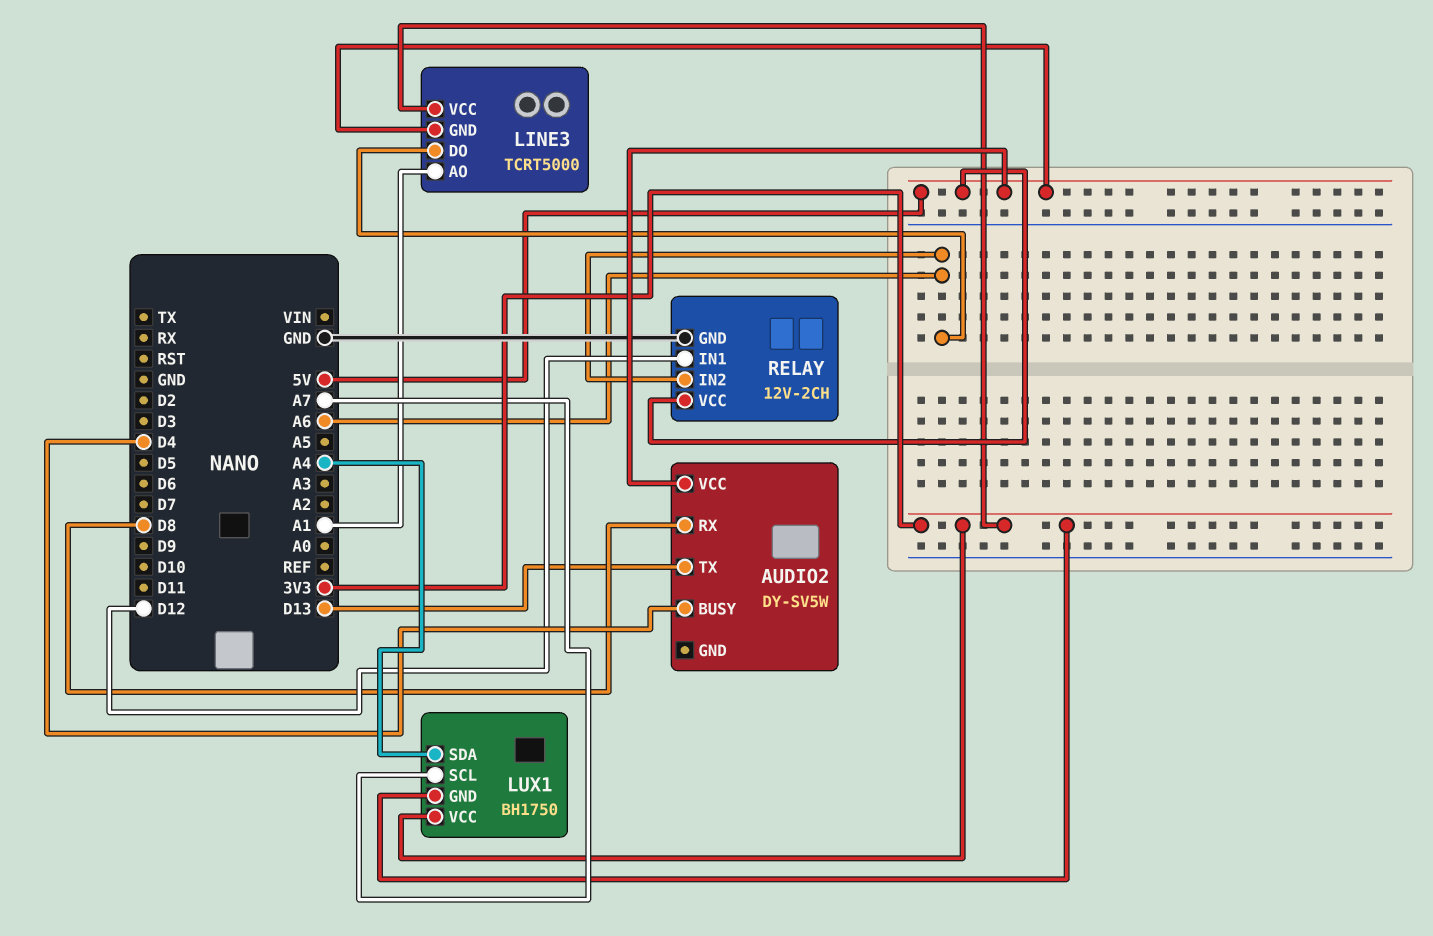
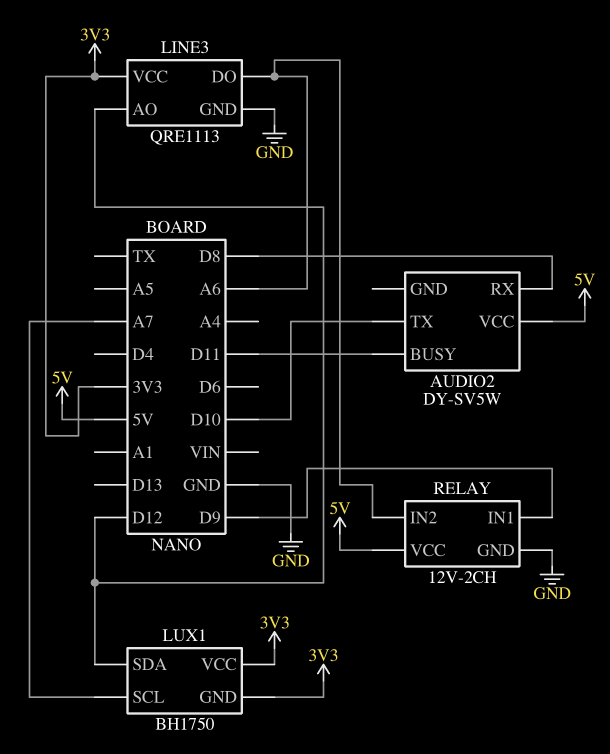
AUDIO2 pin BUSY: D4 -> D11
AUDIO2 pin TX: D13 -> D10
LINE3: TCRT5000 -> QRE1113
LINE3 pin AO: A1 -> D12
LINE3 pin GND: 5V -> GND
LUX1 pin SDA: A4 -> D12
RELAY pin IN1: D12 -> D9

